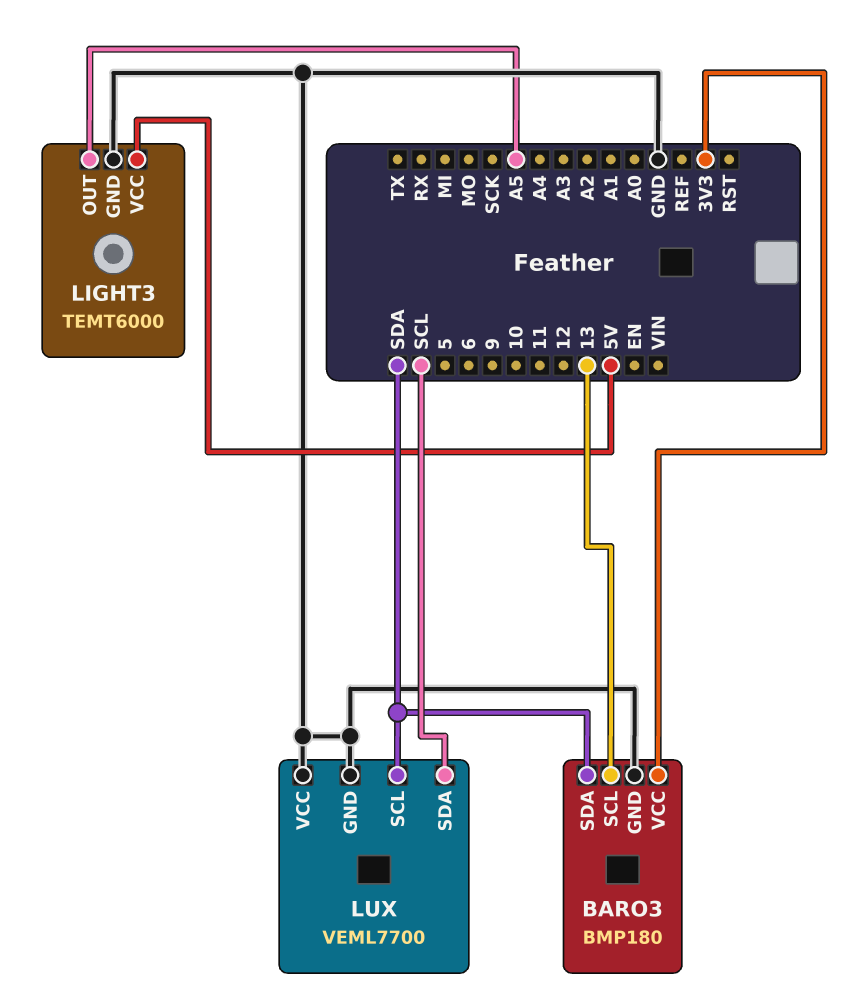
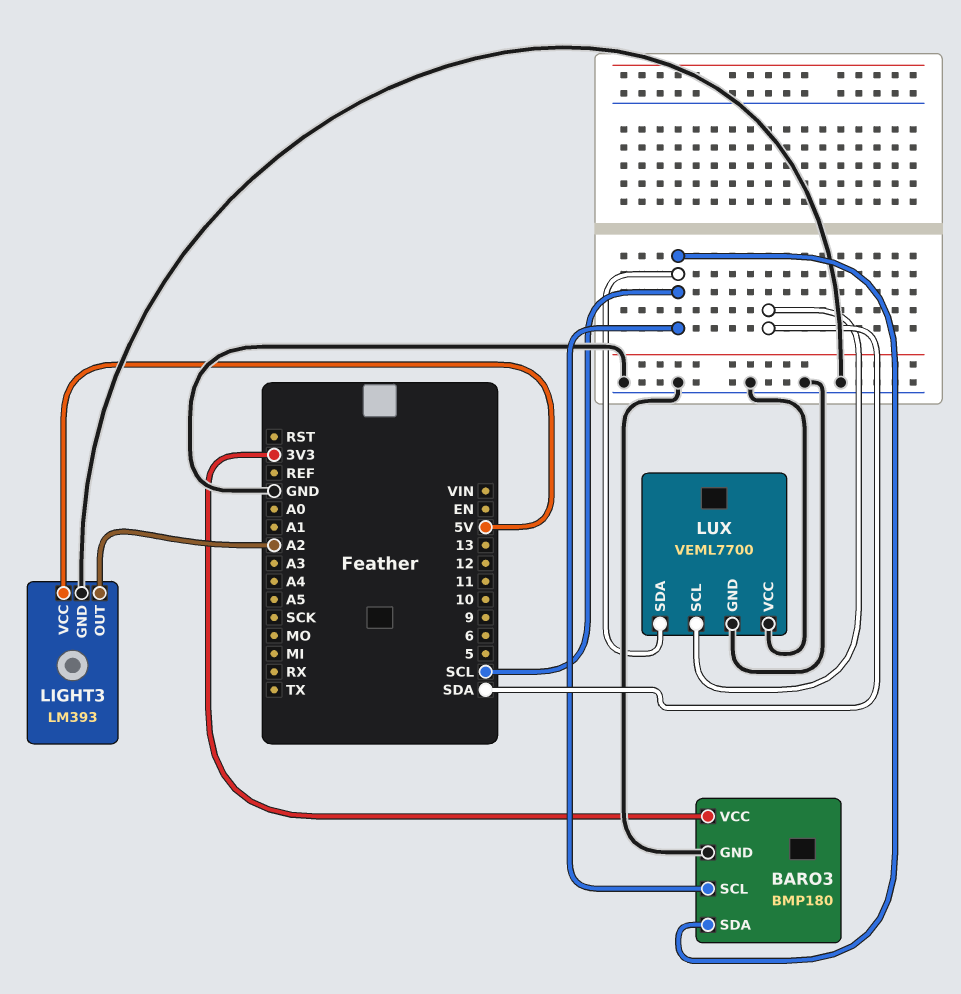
BARO3 pin SCL: 13 -> SCL
BARO3 pin SDA: SDA -> SCL
LIGHT3: TEMT6000 -> LM393
LIGHT3 pin OUT: A5 -> A2

